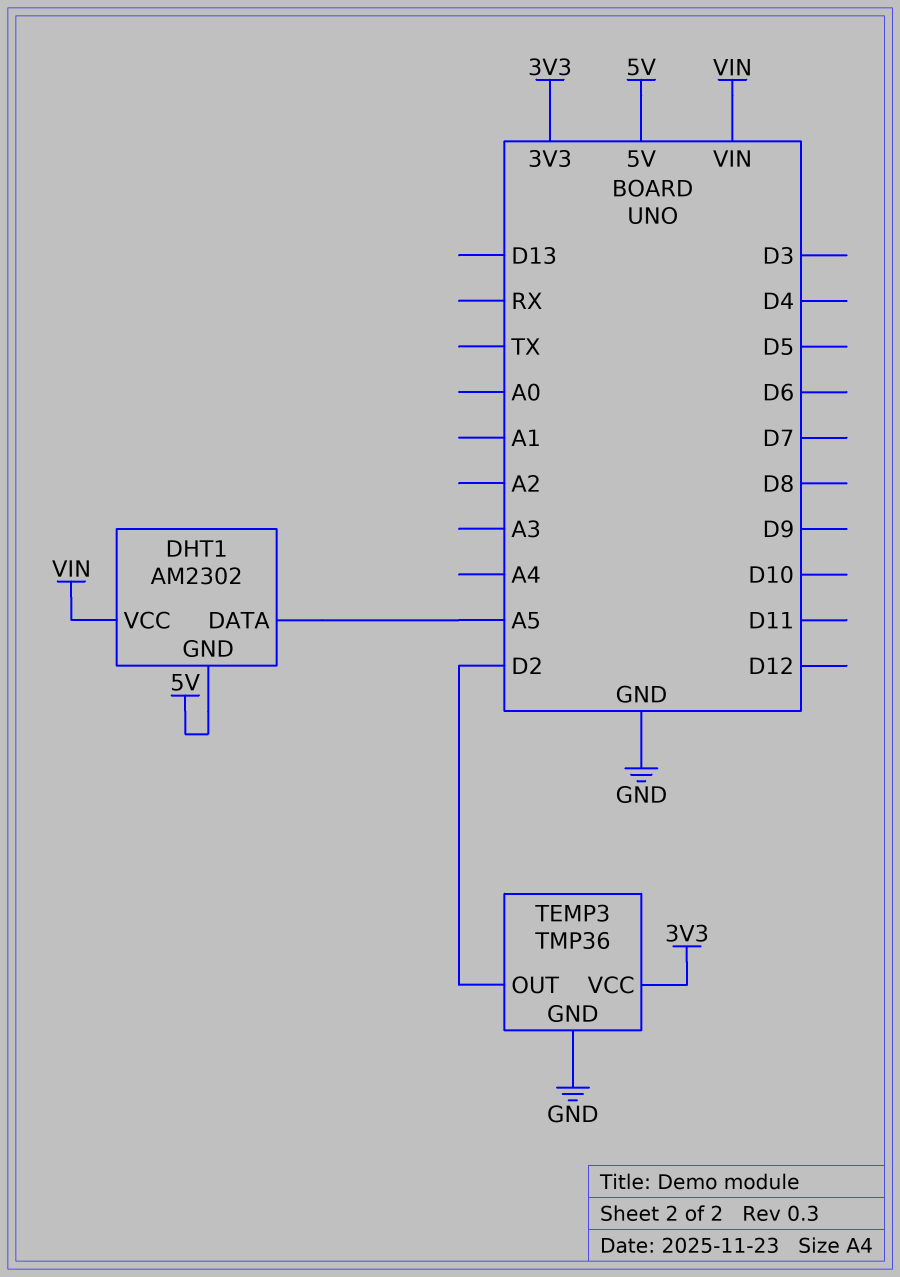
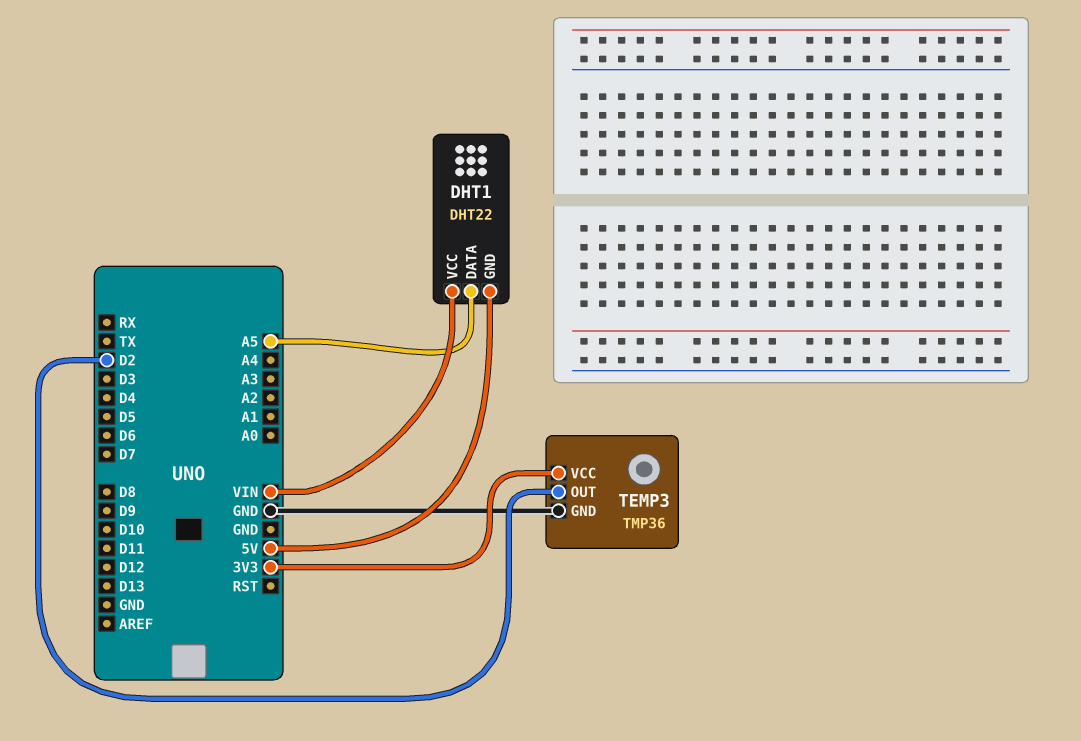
DHT1: AM2302 -> DHT22

